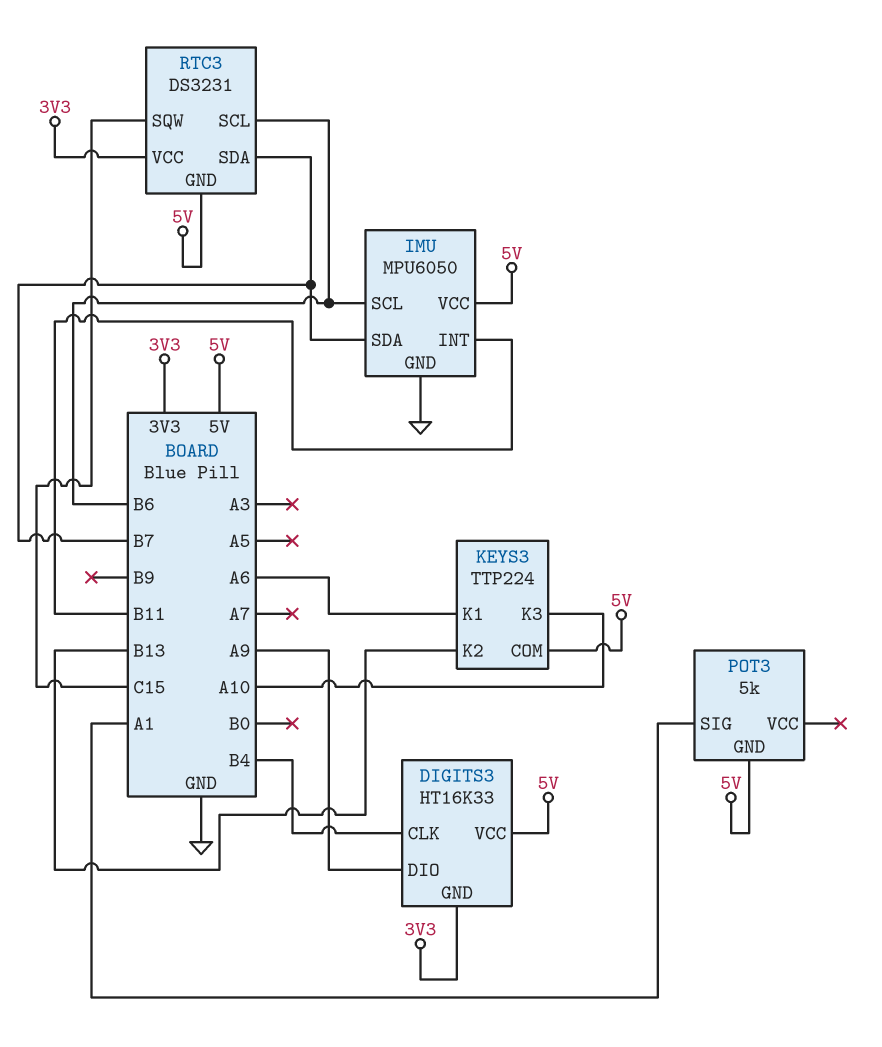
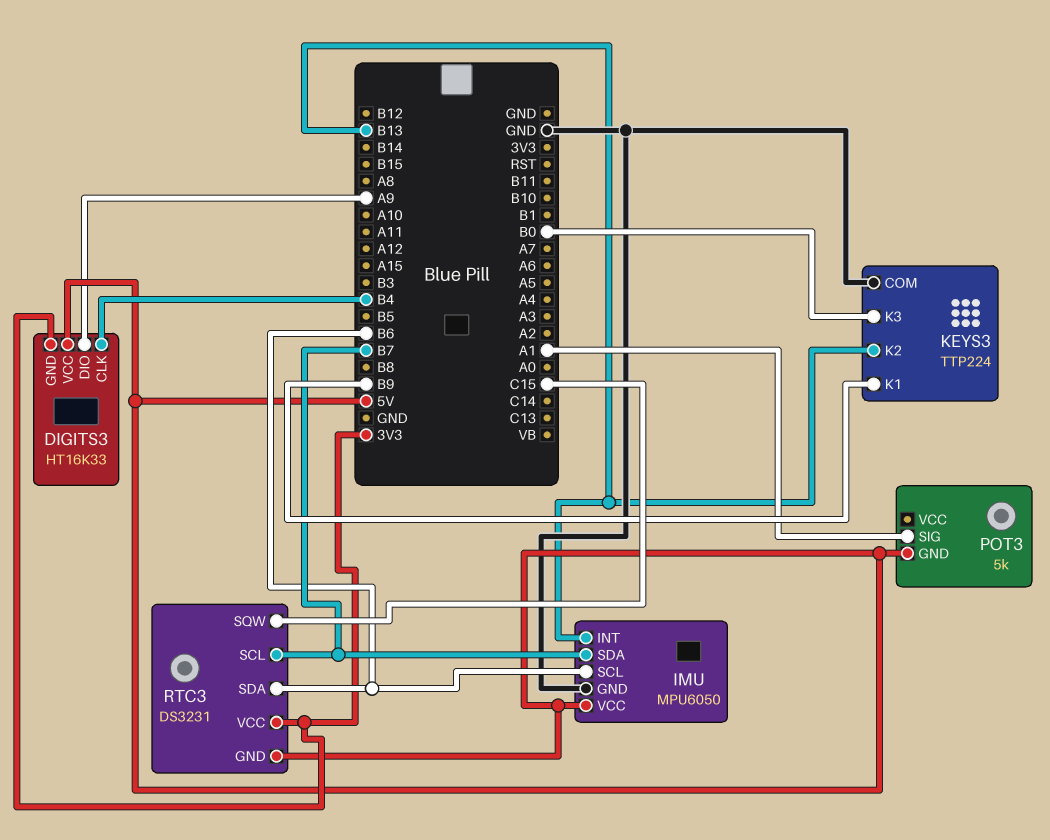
IMU pin INT: B11 -> B13
KEYS3 pin COM: 5V -> GND
KEYS3 pin K1: A6 -> B9
KEYS3 pin K3: A10 -> B0
RTC3 pin SCL: B6 -> B7
RTC3 pin SDA: B7 -> B6

